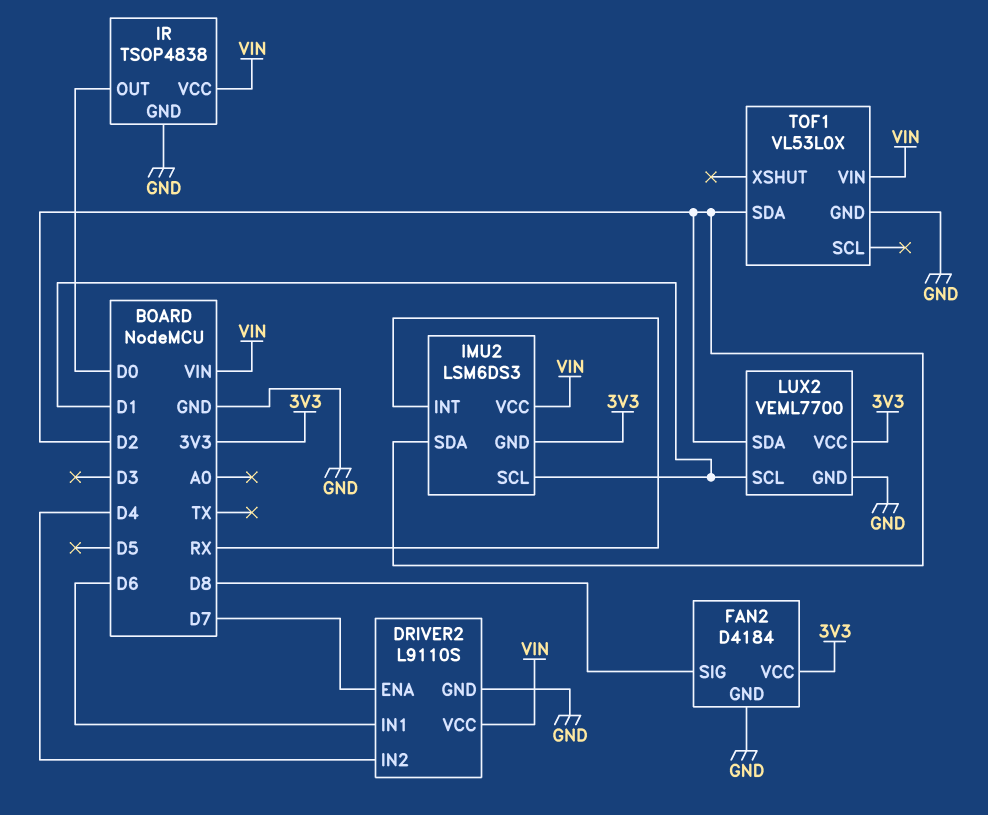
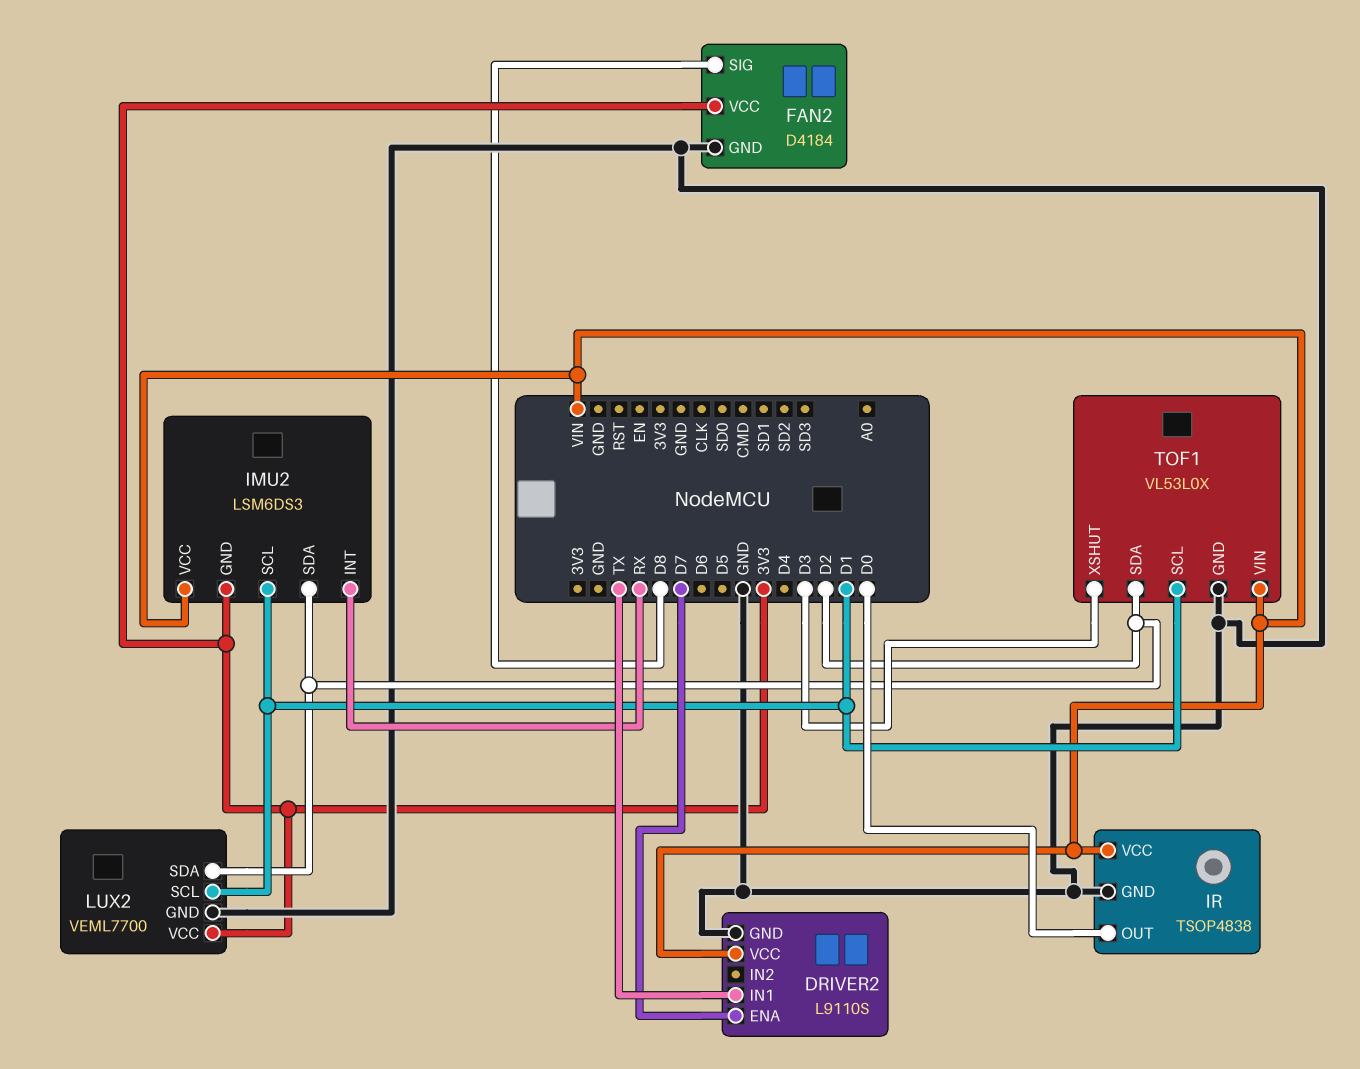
DRIVER2 pin IN1: D6 -> TX
DRIVER2 pin IN2: D4 -> none
TOF1 pin SCL: none -> D1
TOF1 pin XSHUT: none -> D3

